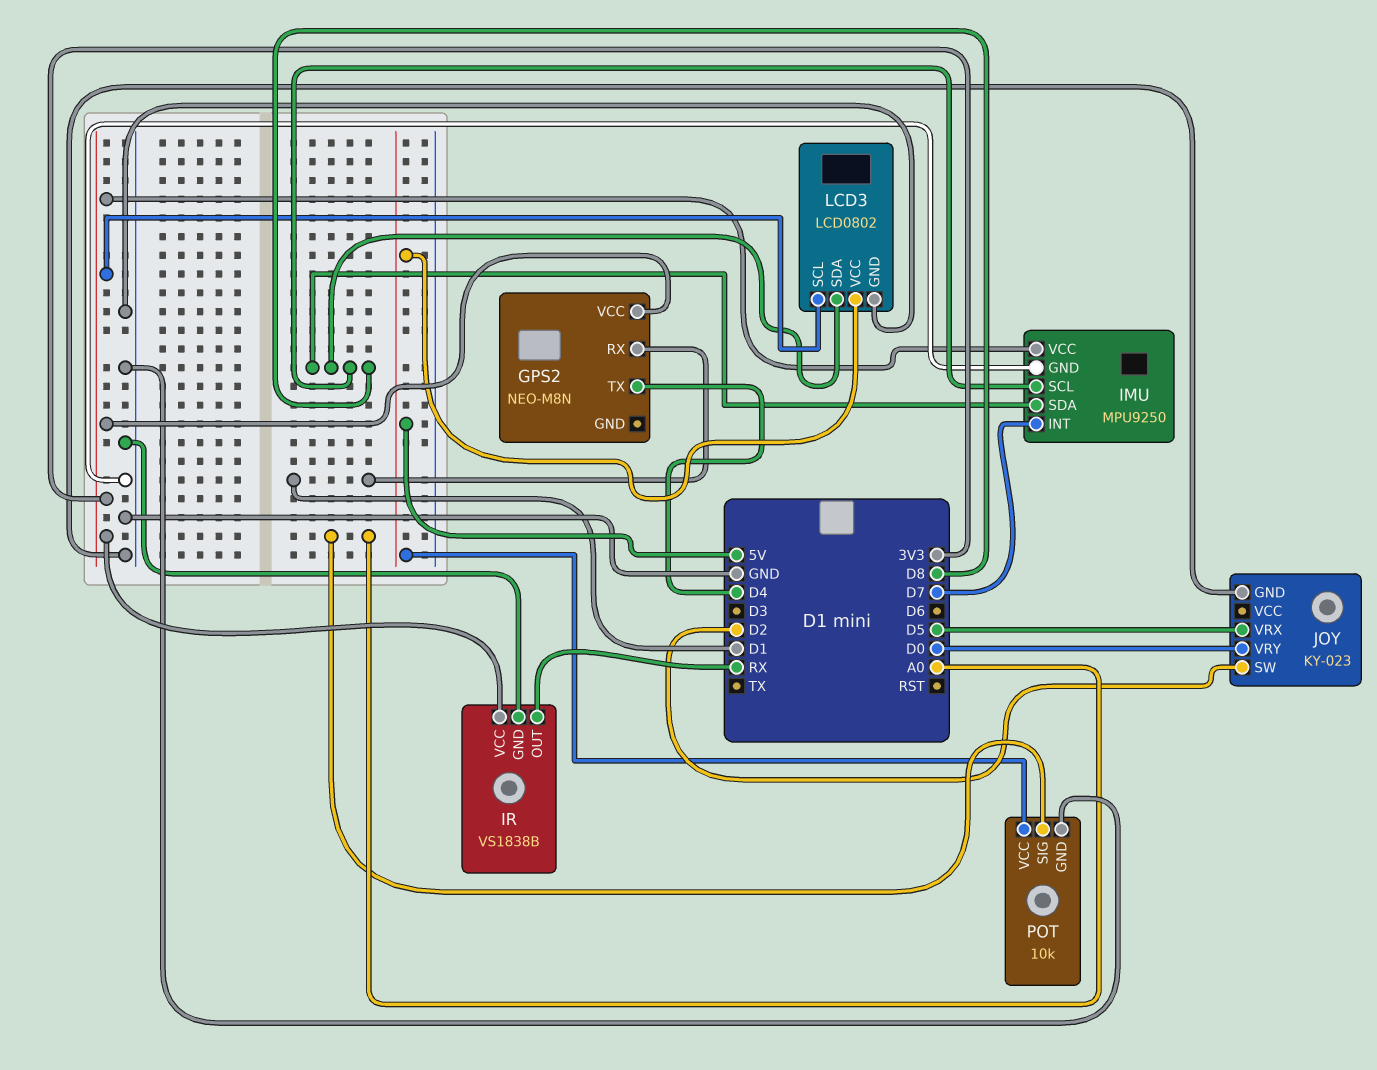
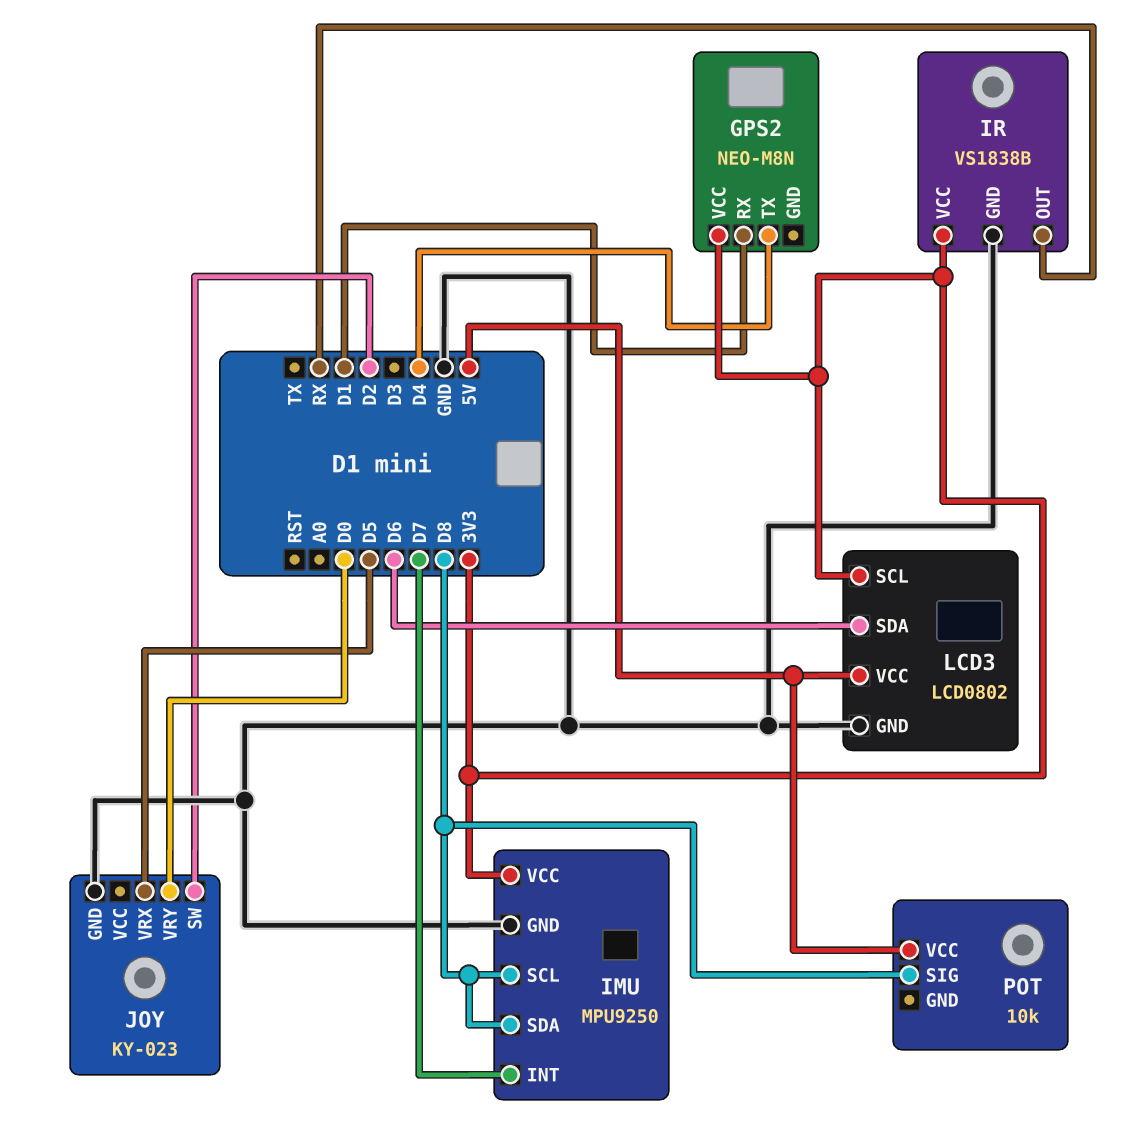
LCD3 pin SDA: D8 -> D6
POT pin GND: GND -> none
POT pin SIG: A0 -> D8

